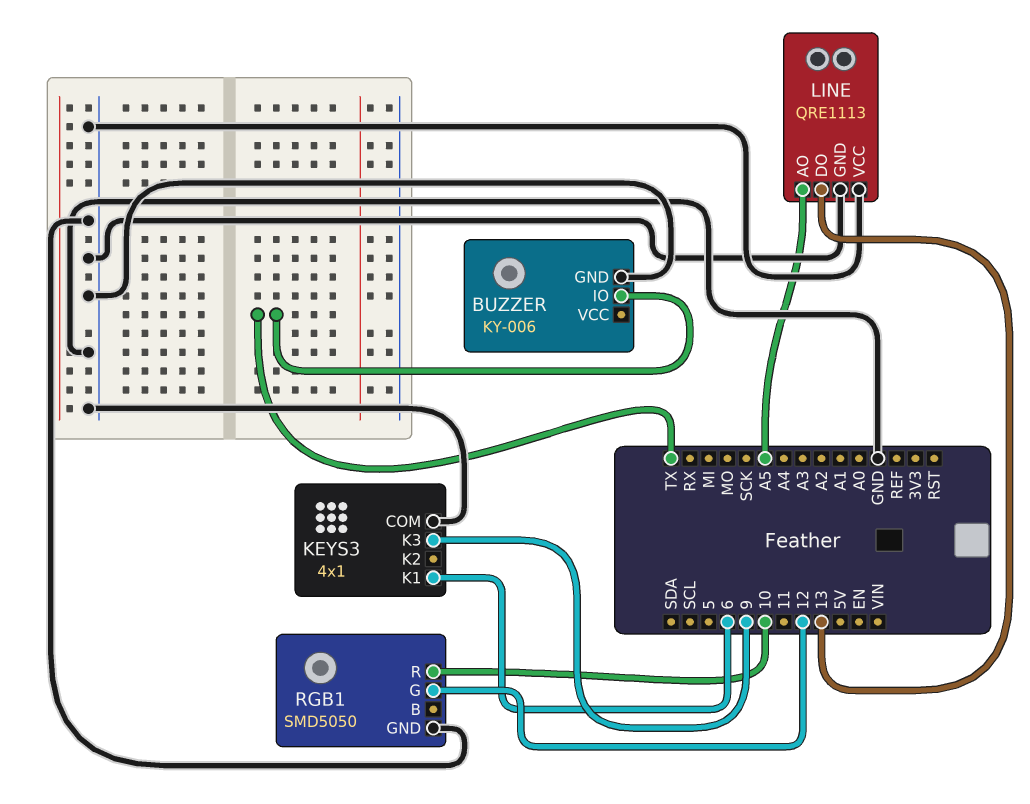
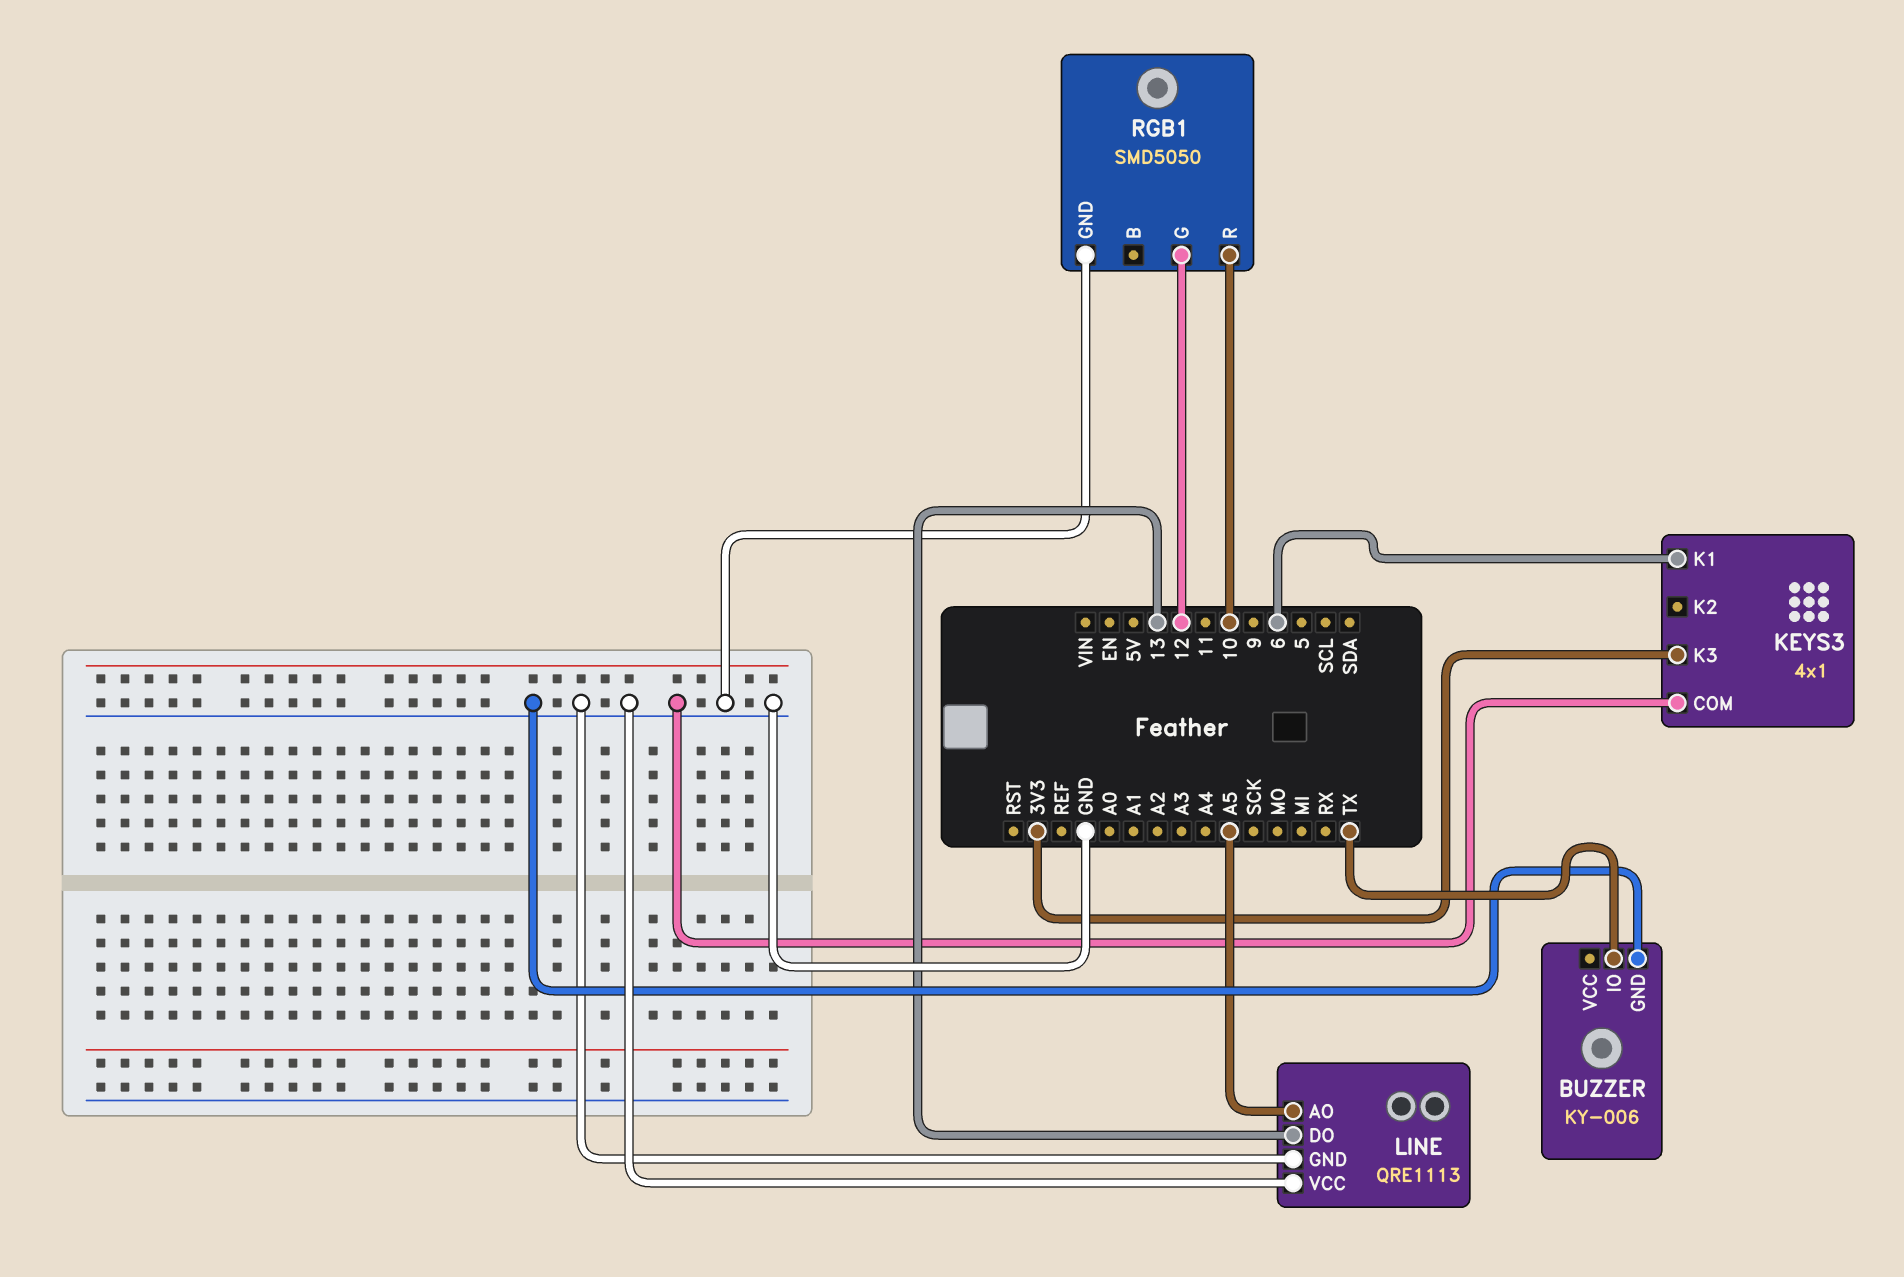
KEYS3 pin K3: 9 -> 3V3

